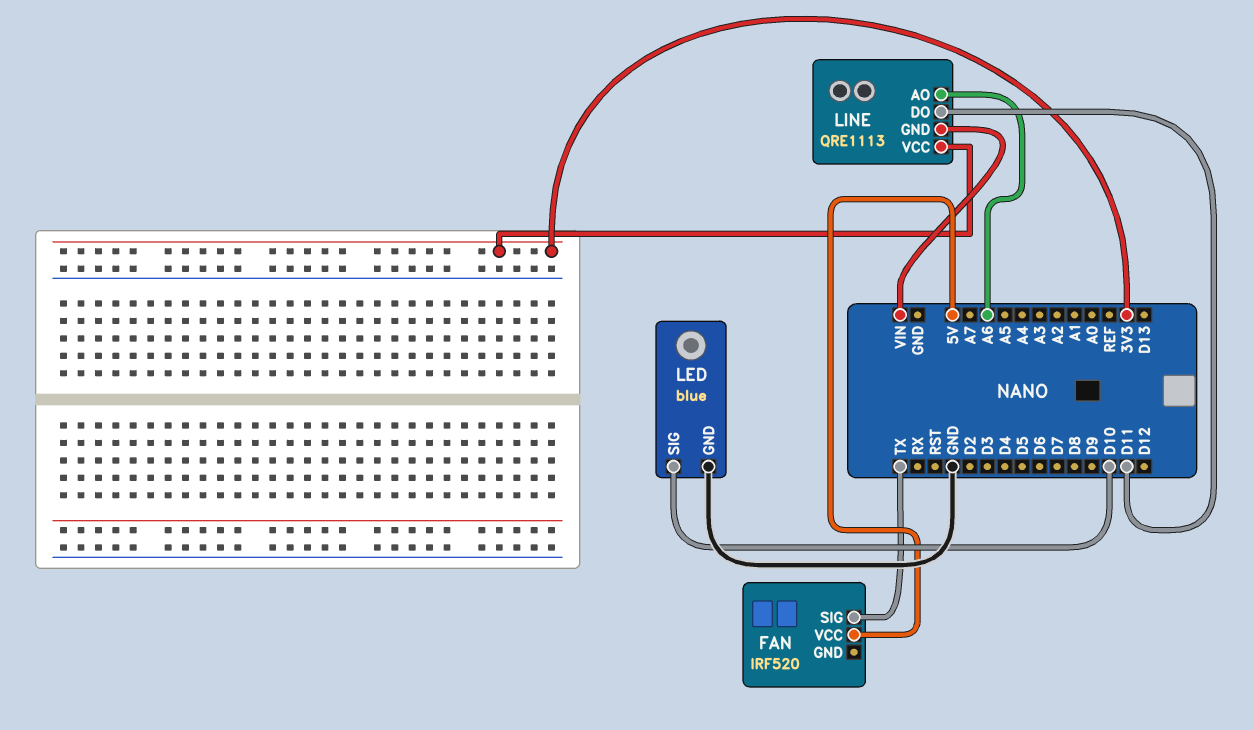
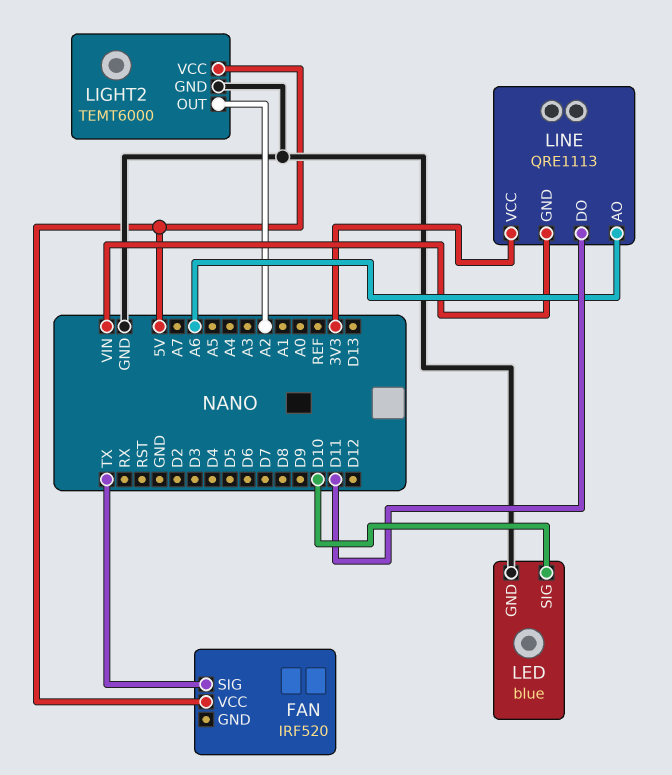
LIGHT2: none -> TEMT6000
LIGHT2 pin GND: none -> GND
LIGHT2 pin OUT: none -> A2
LIGHT2 pin VCC: none -> 5V

